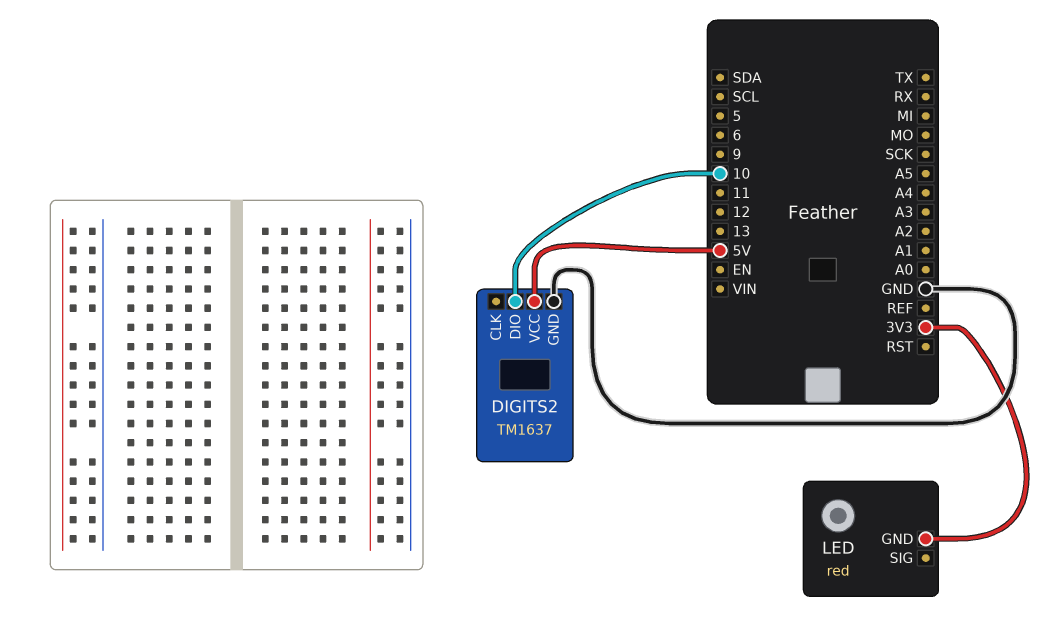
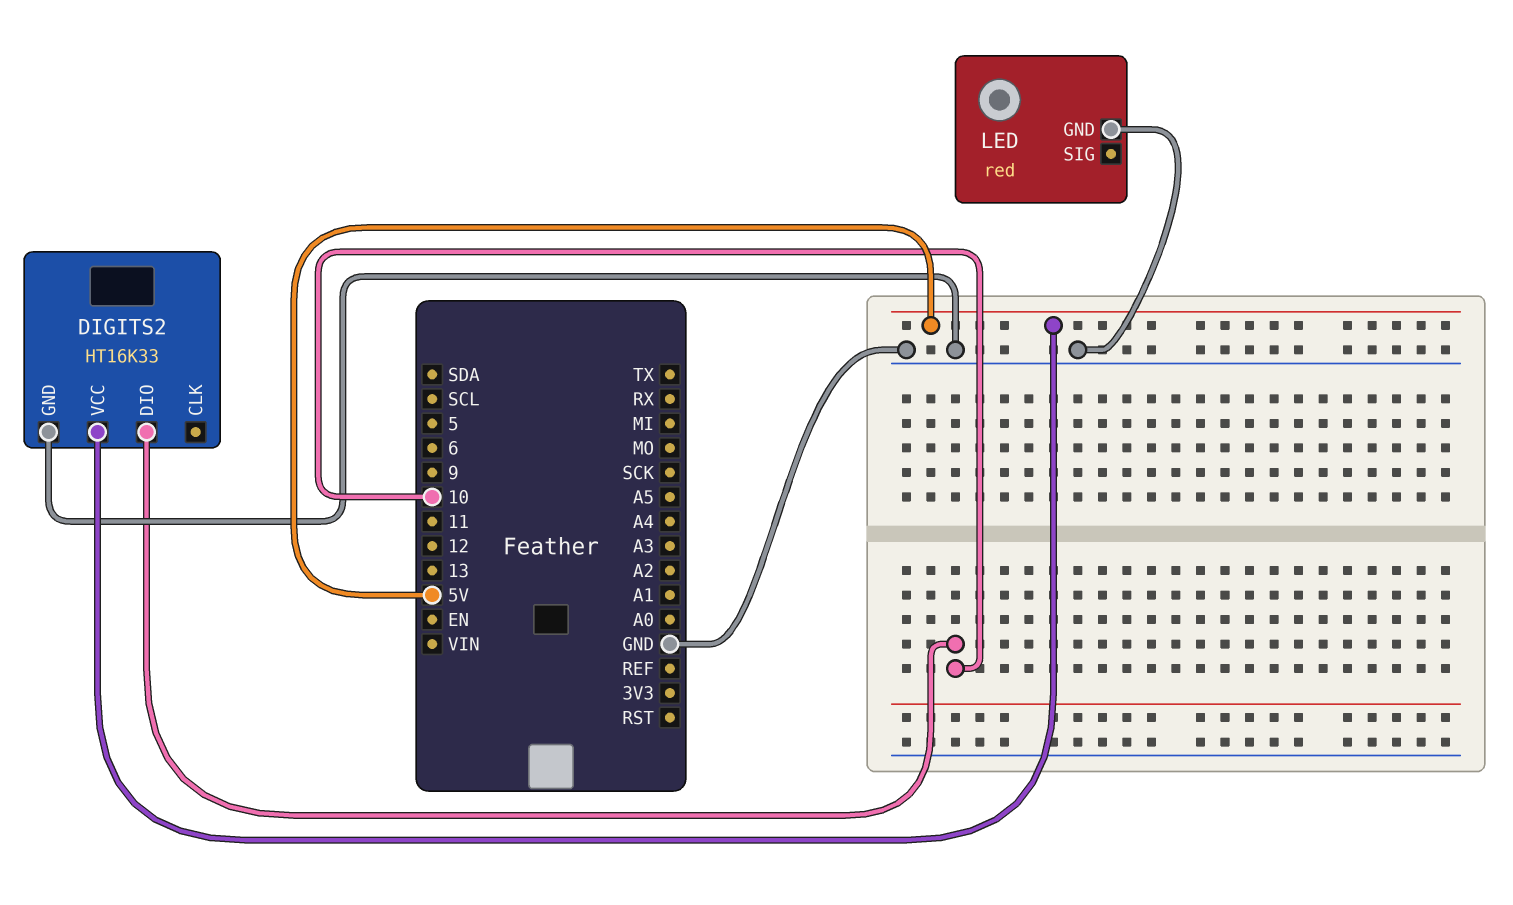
DIGITS2: TM1637 -> HT16K33
LED pin GND: 3V3 -> GND

